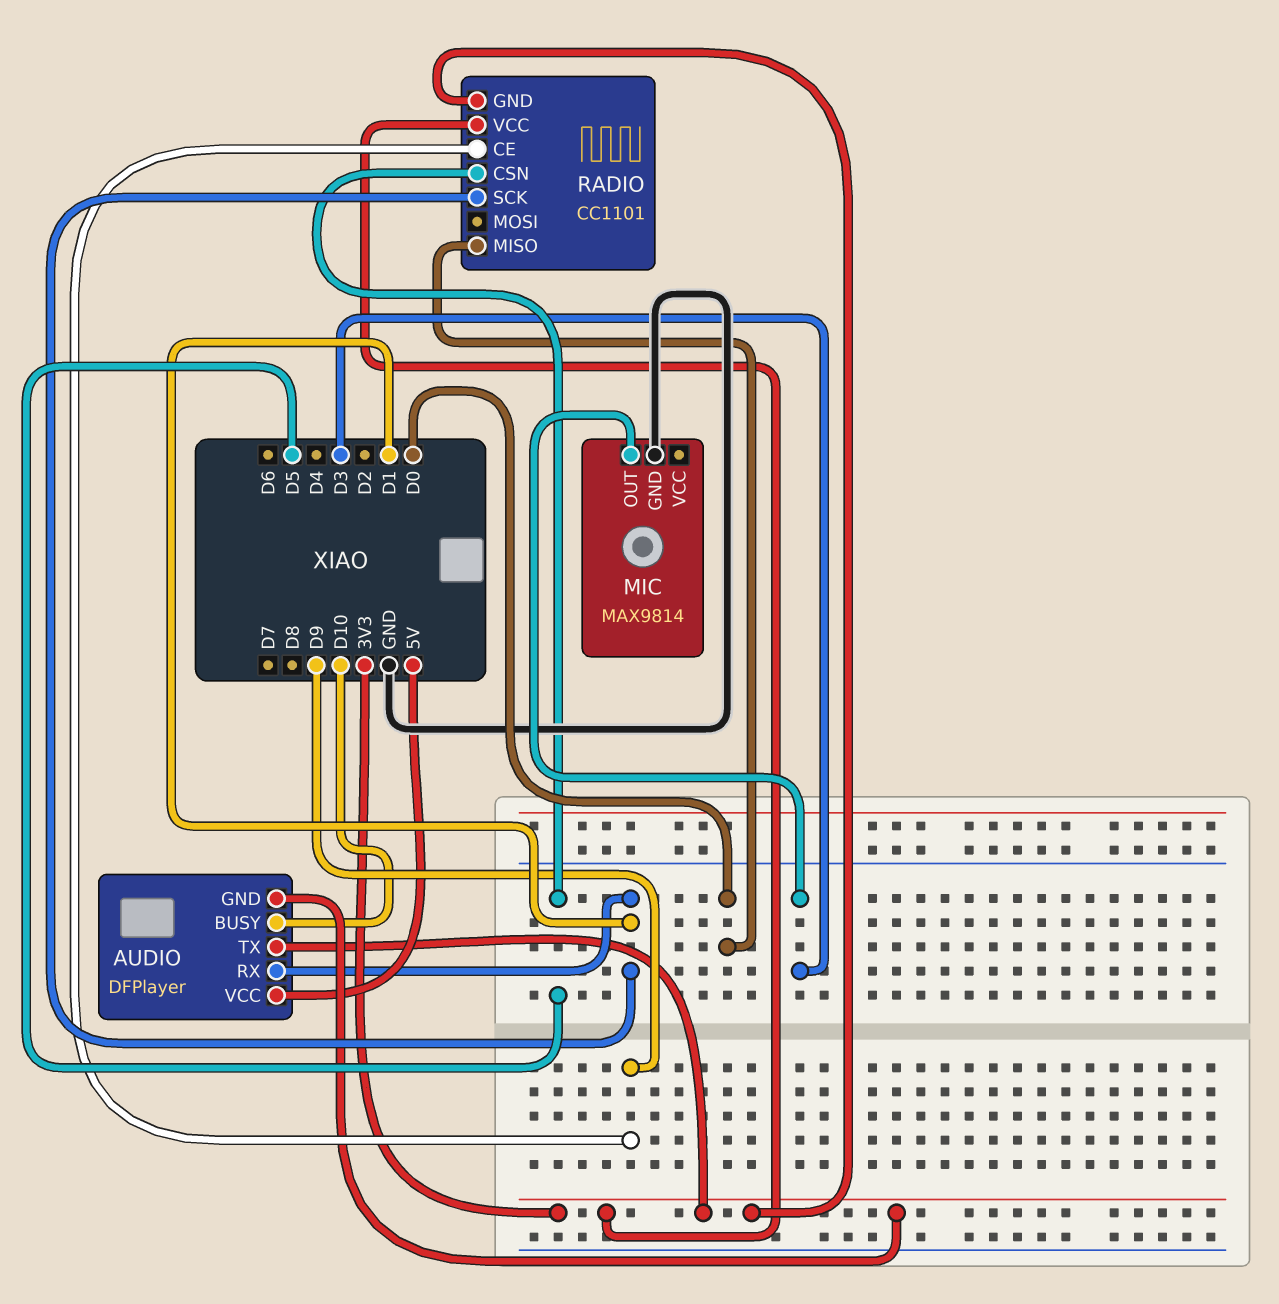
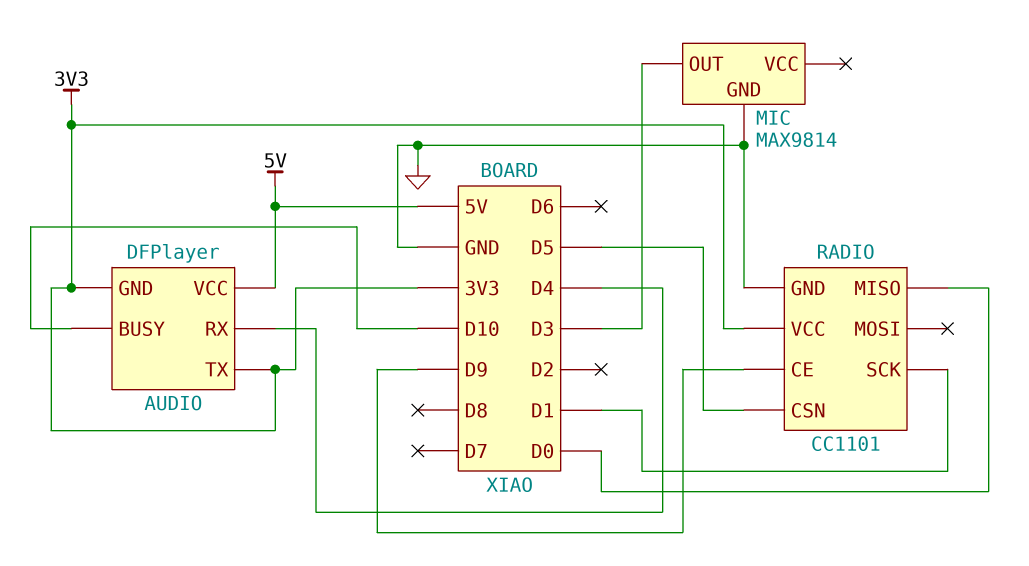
AUDIO pin RX: D1 -> D4
RADIO pin GND: 3V3 -> GND

